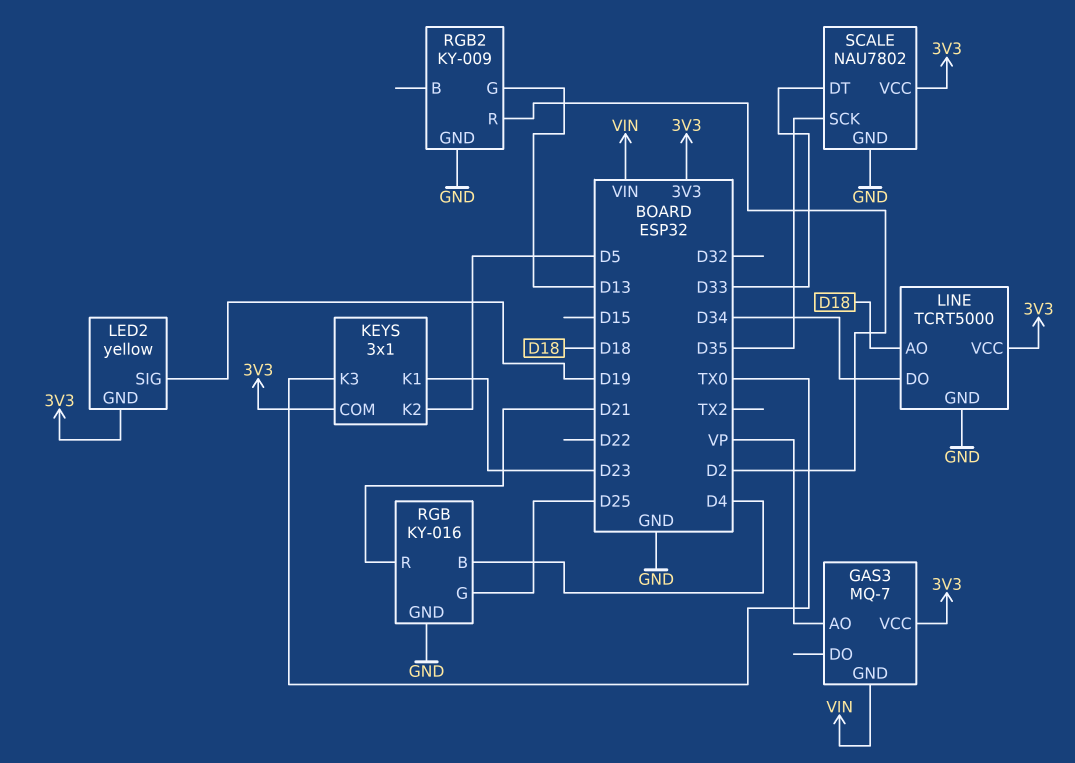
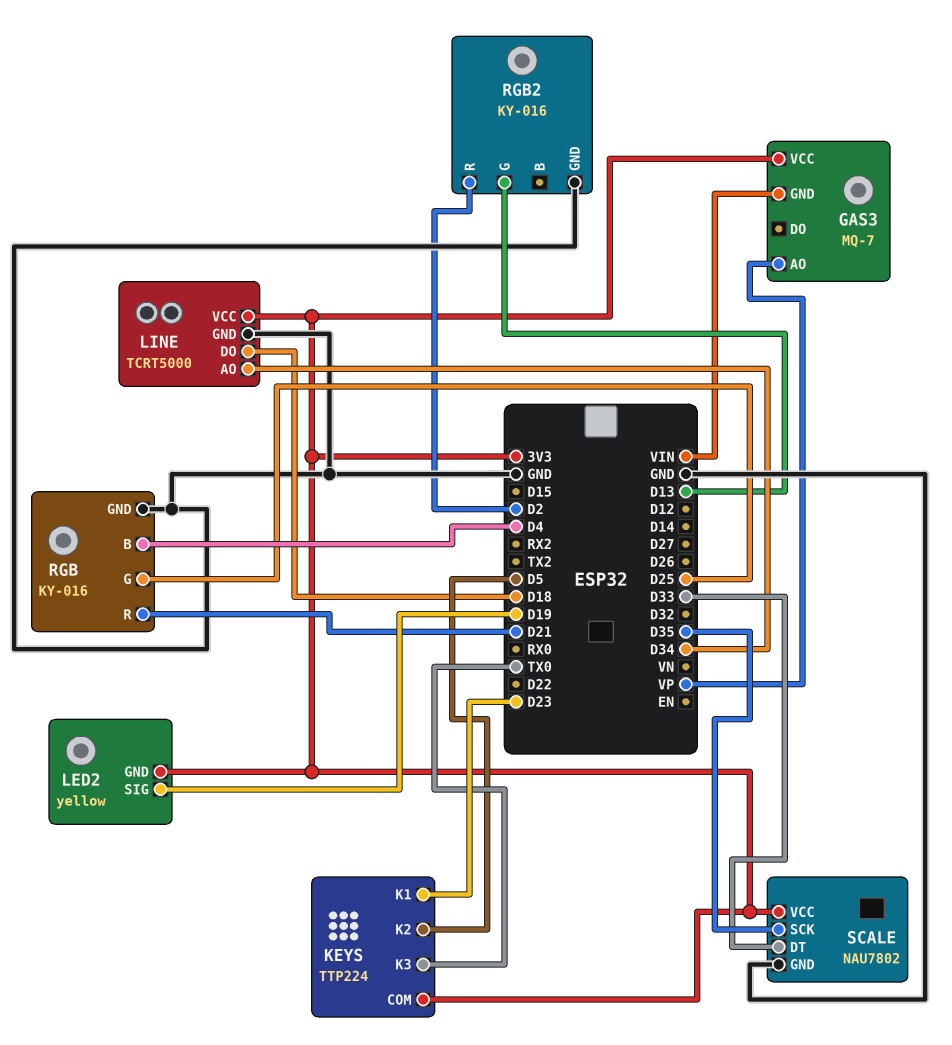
KEYS: 3x1 -> TTP224
LINE pin AO: D18 -> D34
LINE pin DO: D34 -> D18
RGB2: KY-009 -> KY-016

